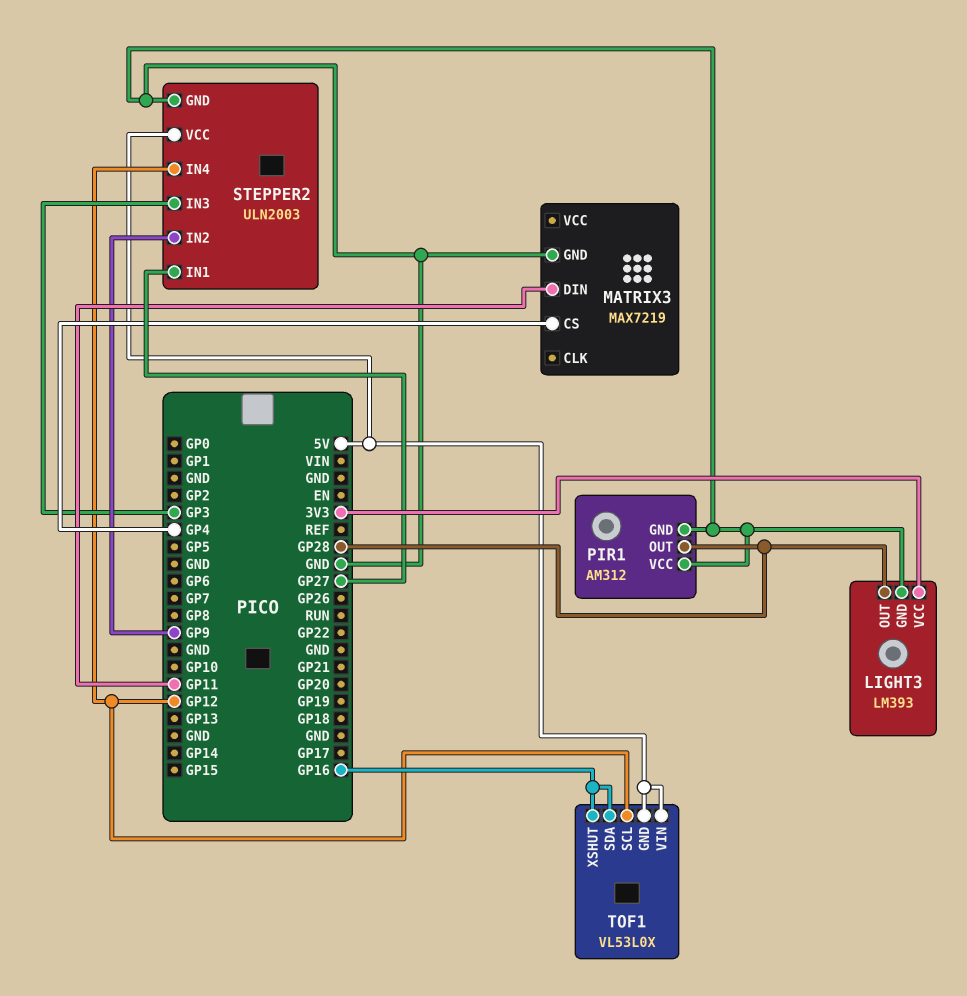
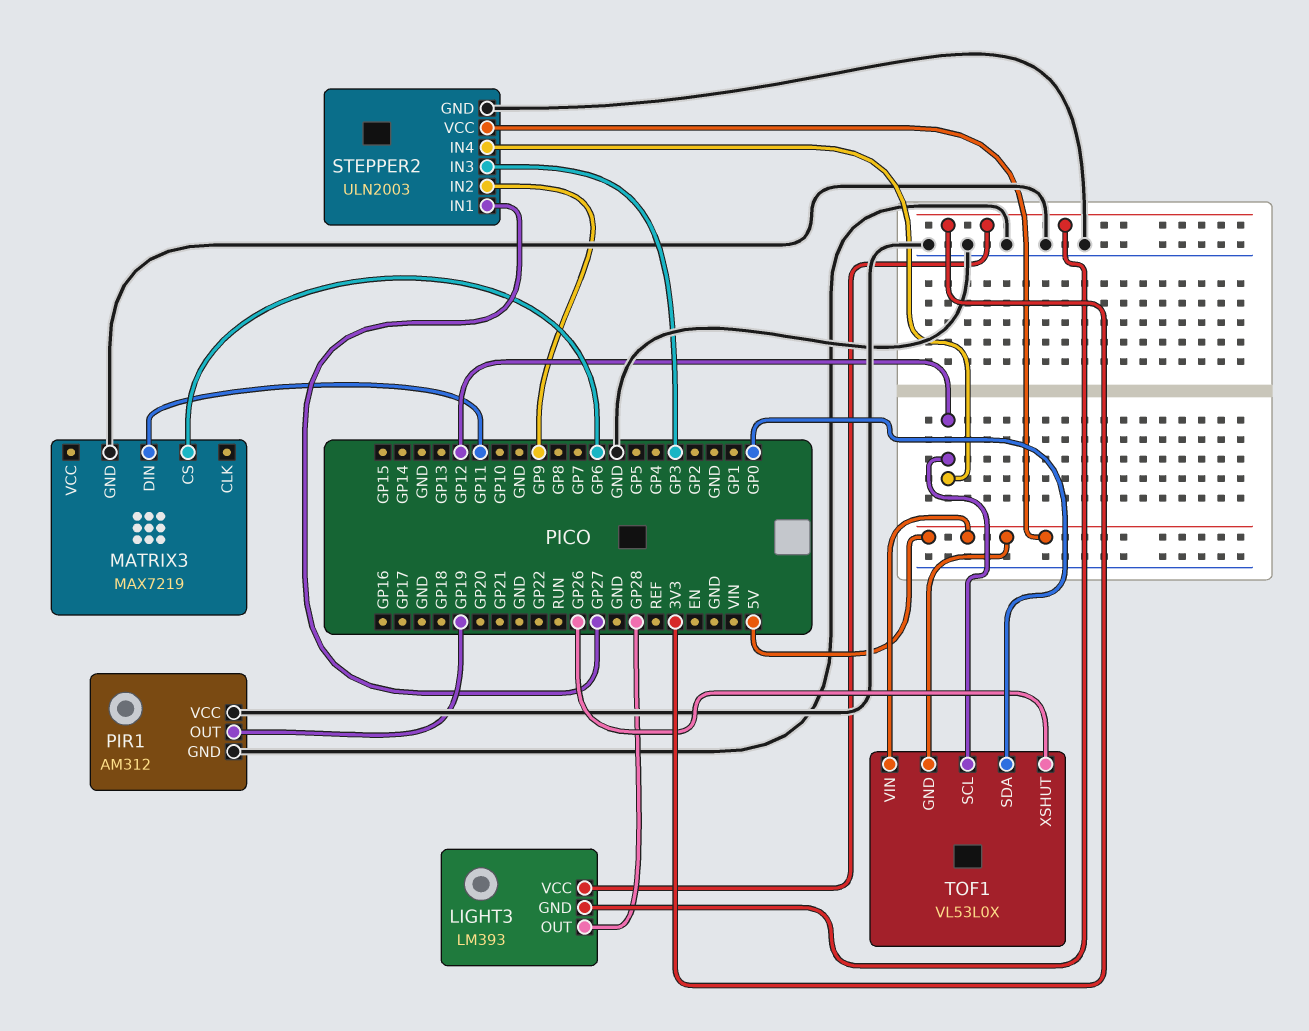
LIGHT3 pin GND: GND -> 3V3
MATRIX3 pin CS: GP4 -> GP6
PIR1 pin OUT: GP28 -> GP19
TOF1 pin SDA: GP16 -> GP0
TOF1 pin XSHUT: GP16 -> GP26

